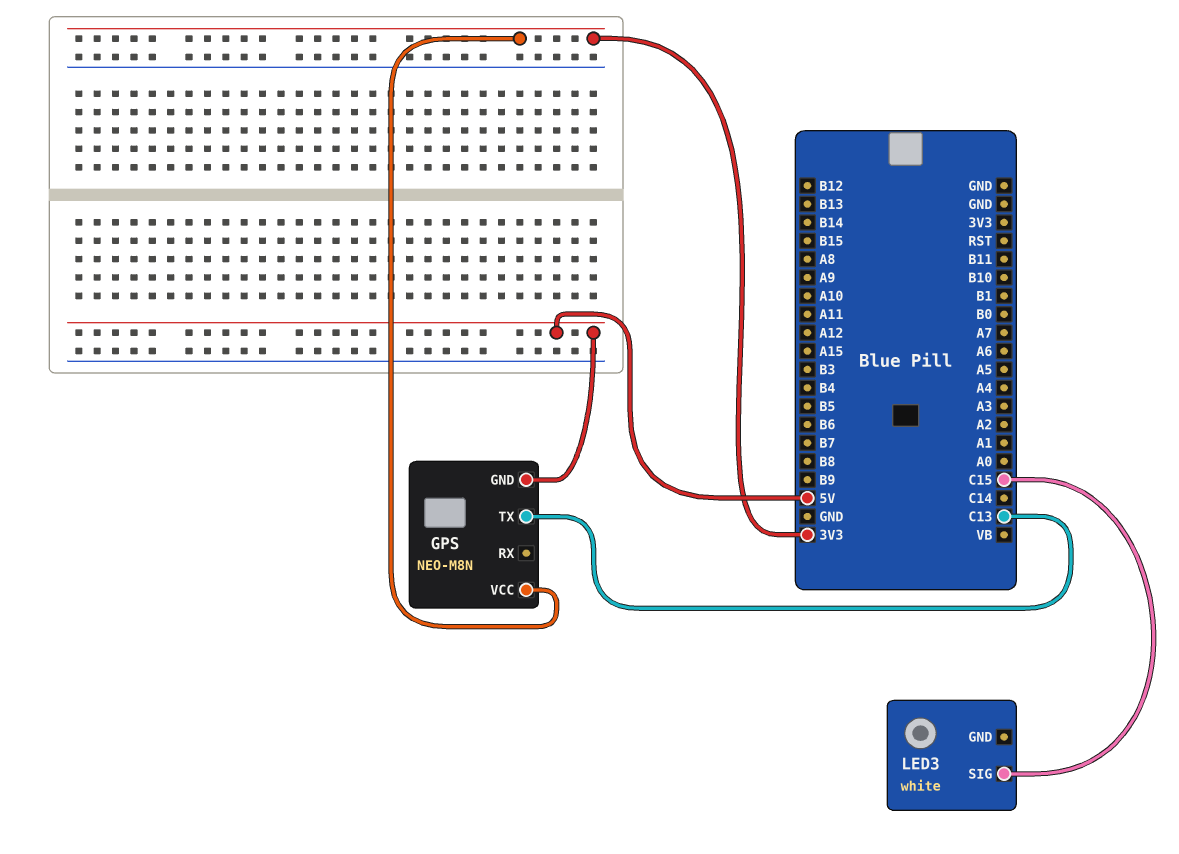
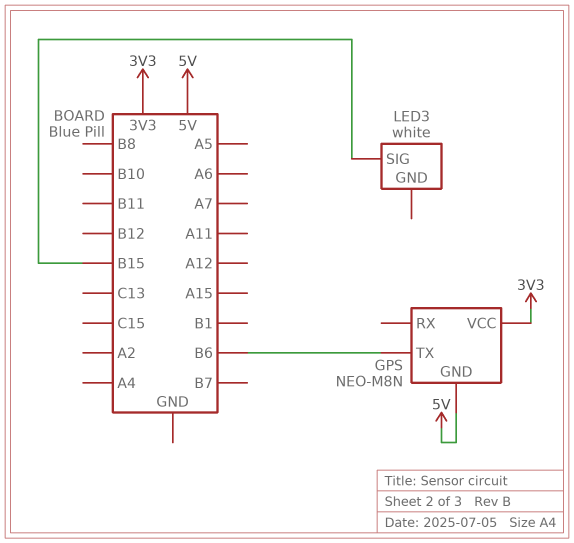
GPS pin TX: C13 -> B6
LED3 pin SIG: C15 -> B15

